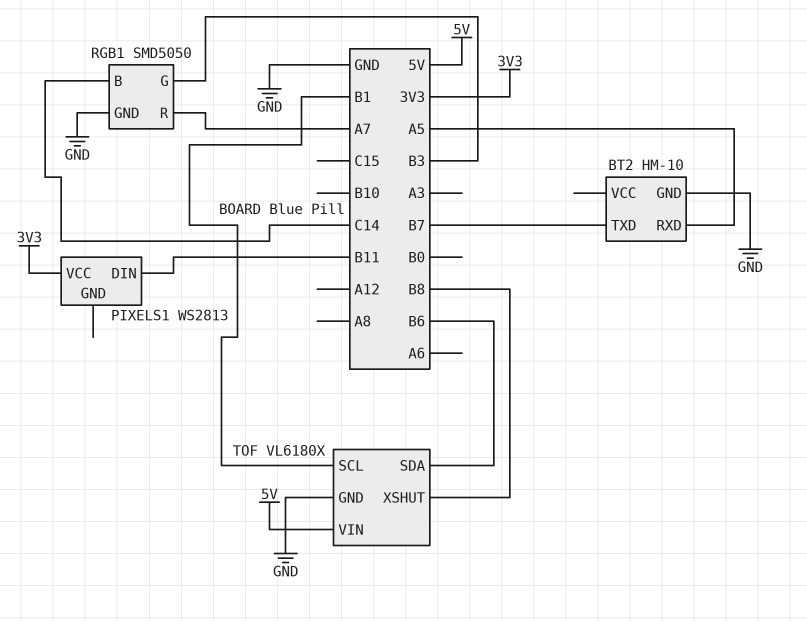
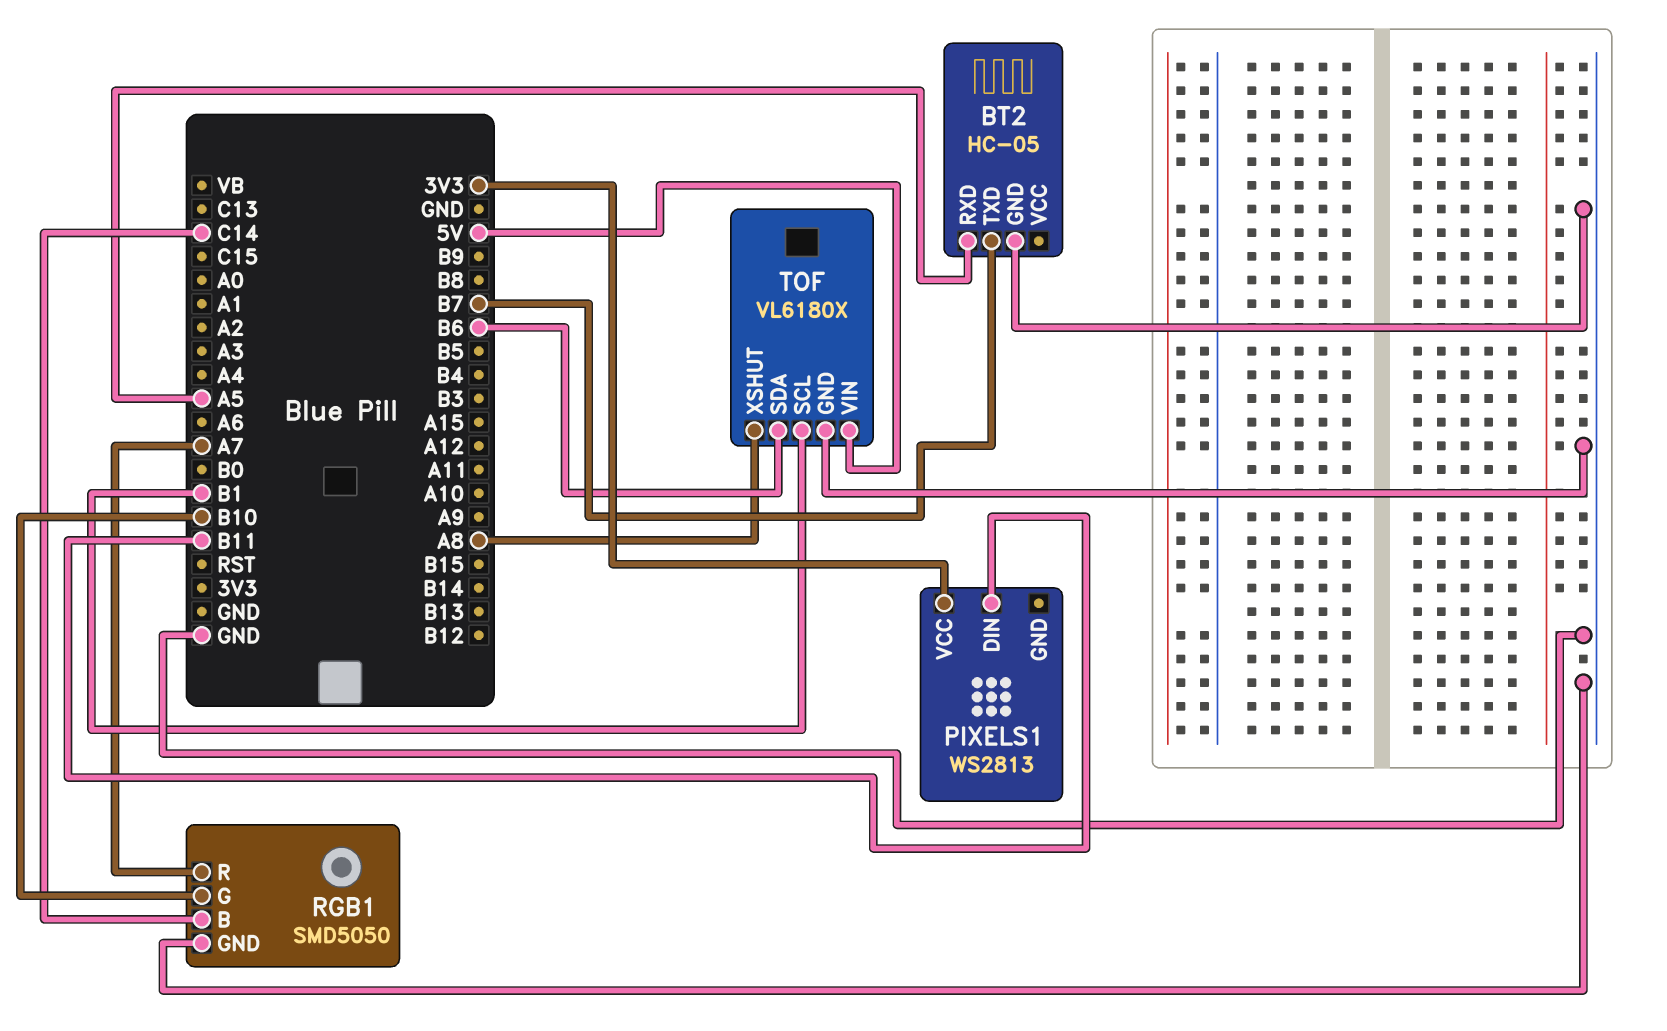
BT2: HM-10 -> HC-05
RGB1 pin G: B3 -> B10
TOF pin XSHUT: B8 -> A8

